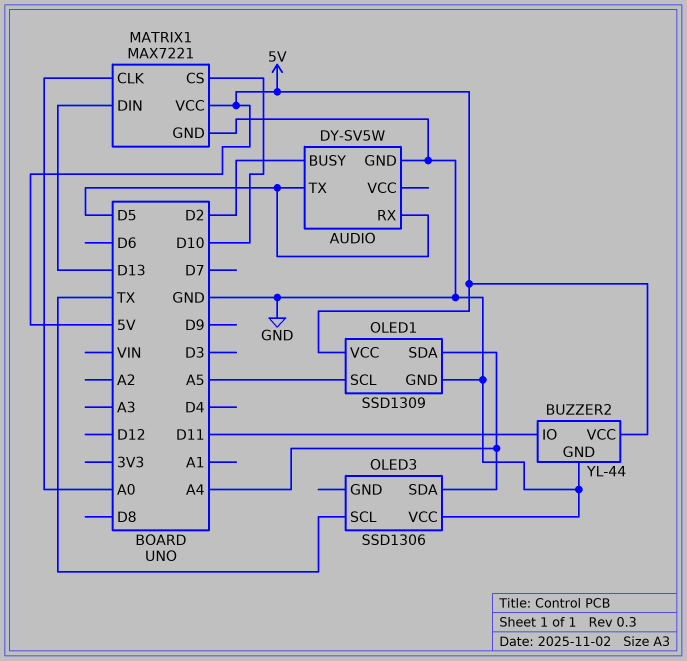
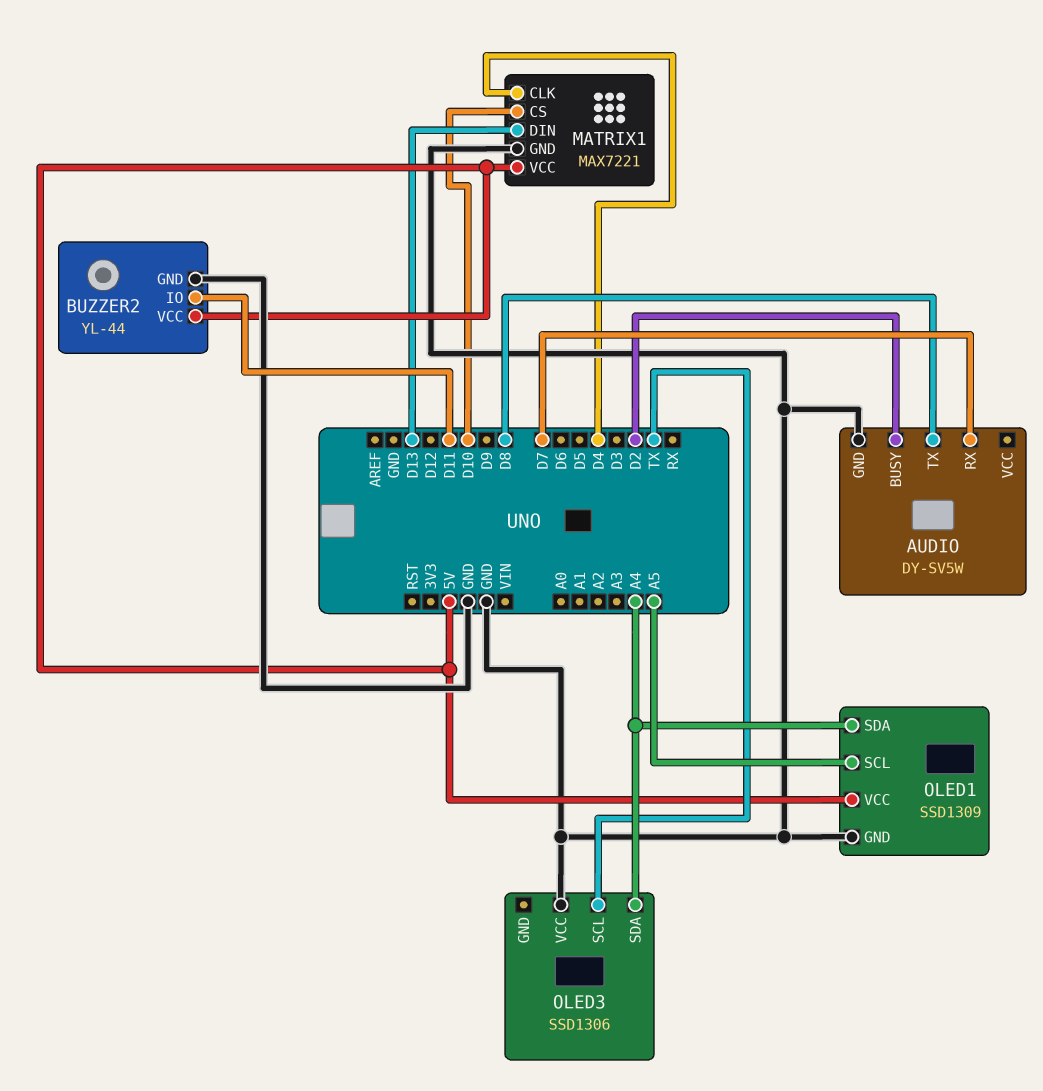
AUDIO pin RX: D5 -> D7
AUDIO pin TX: D5 -> D8
MATRIX1 pin CLK: A0 -> D4

